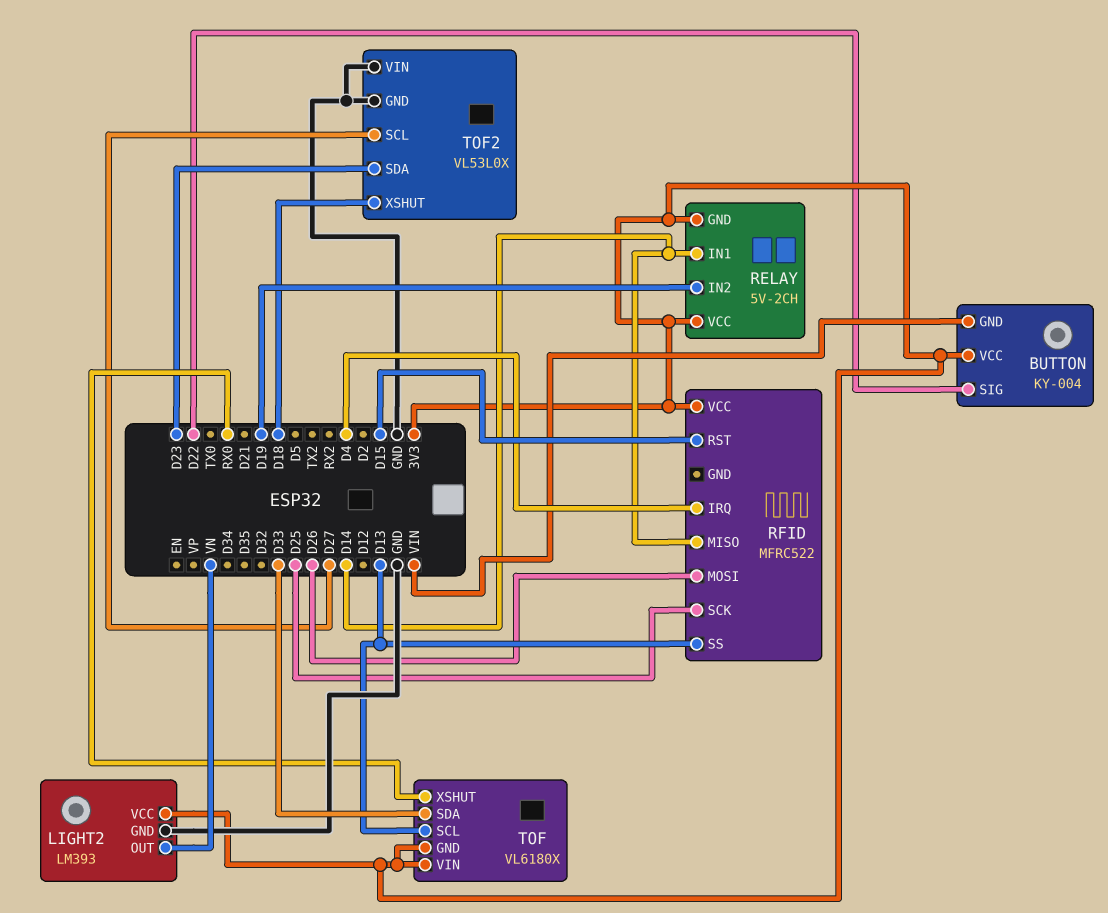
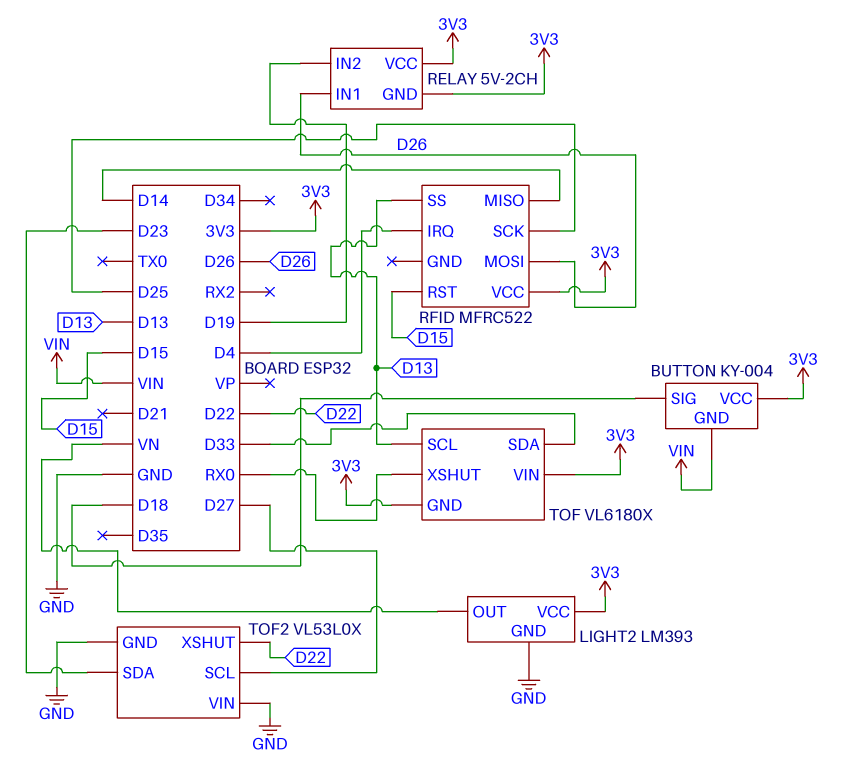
BUTTON pin SIG: D22 -> D18
RELAY pin IN1: D14 -> D26
TOF2 pin XSHUT: D18 -> D22

